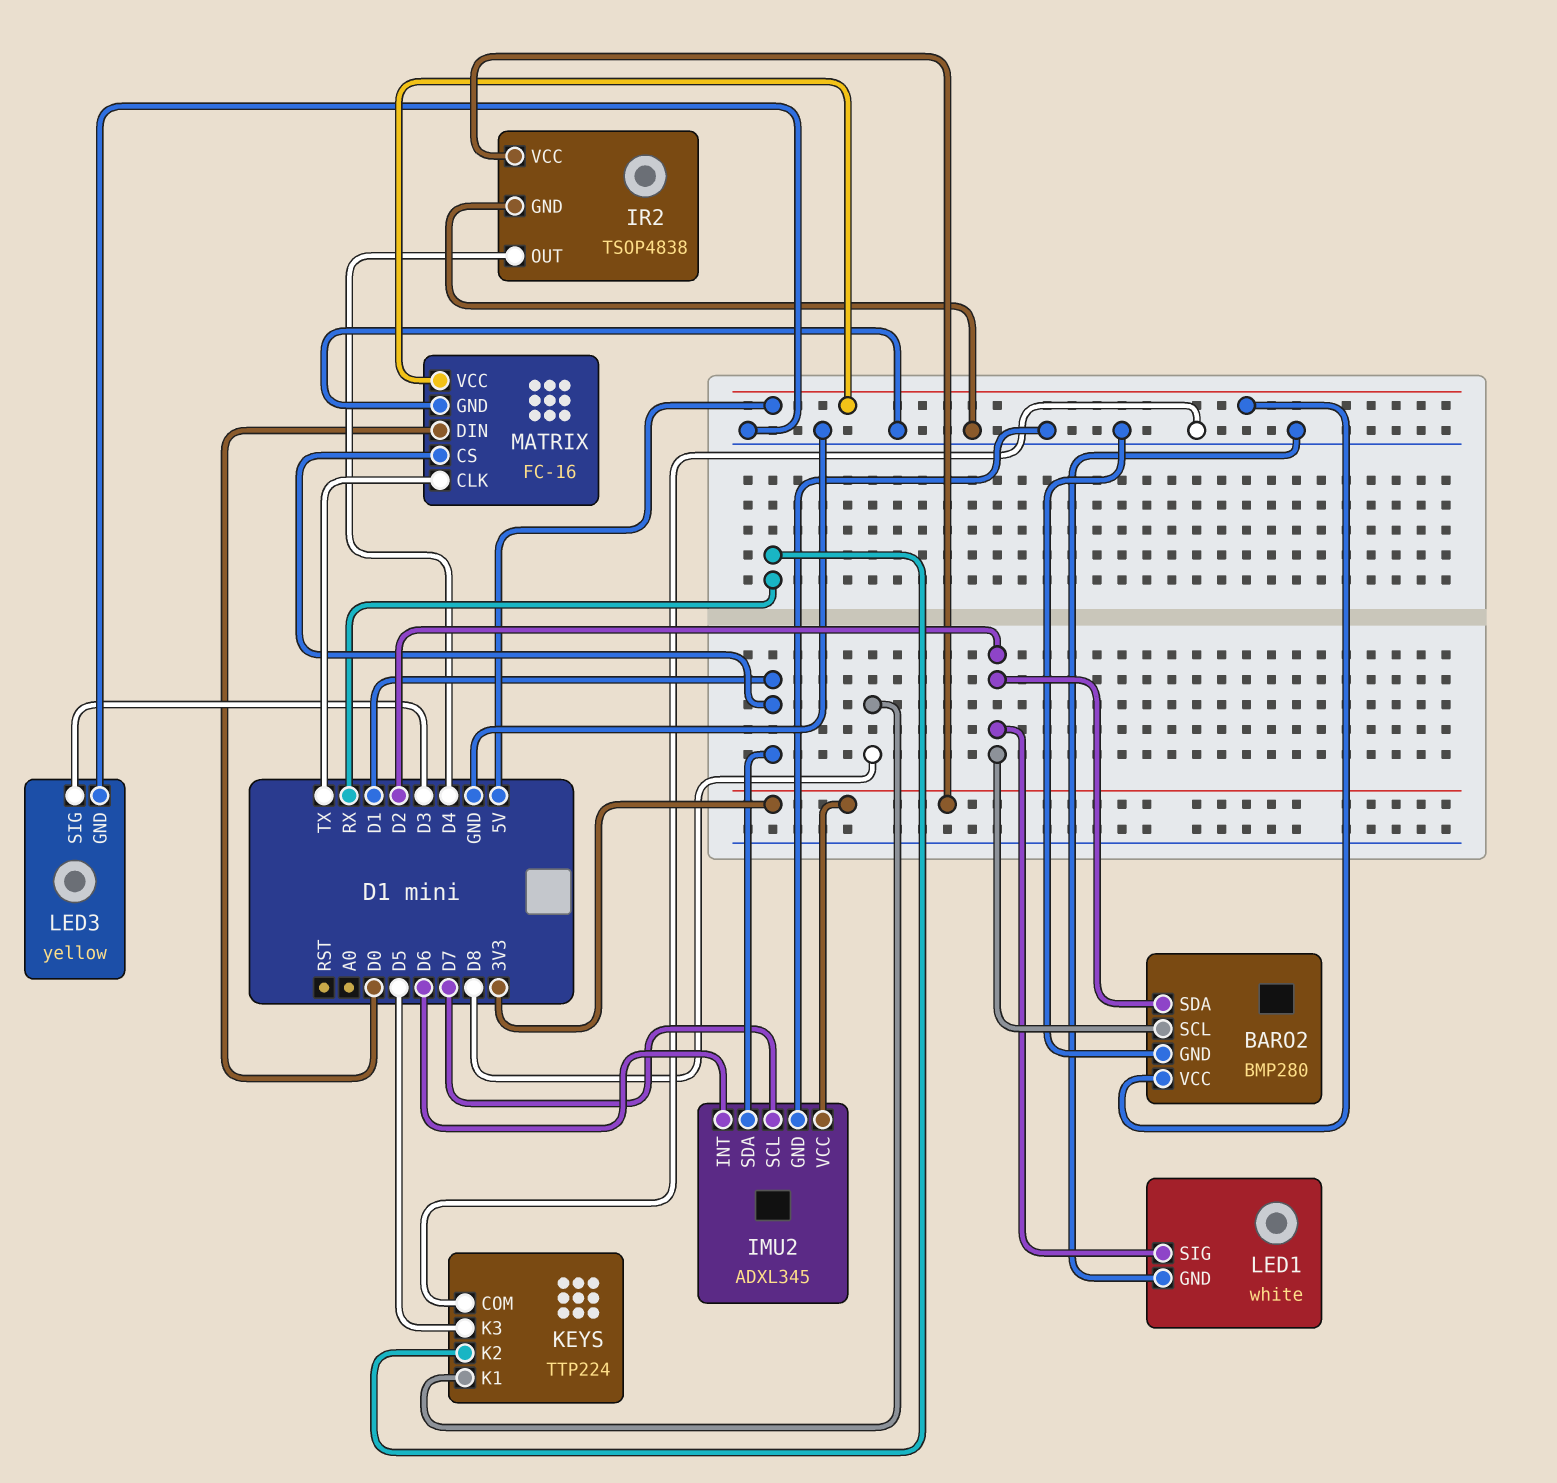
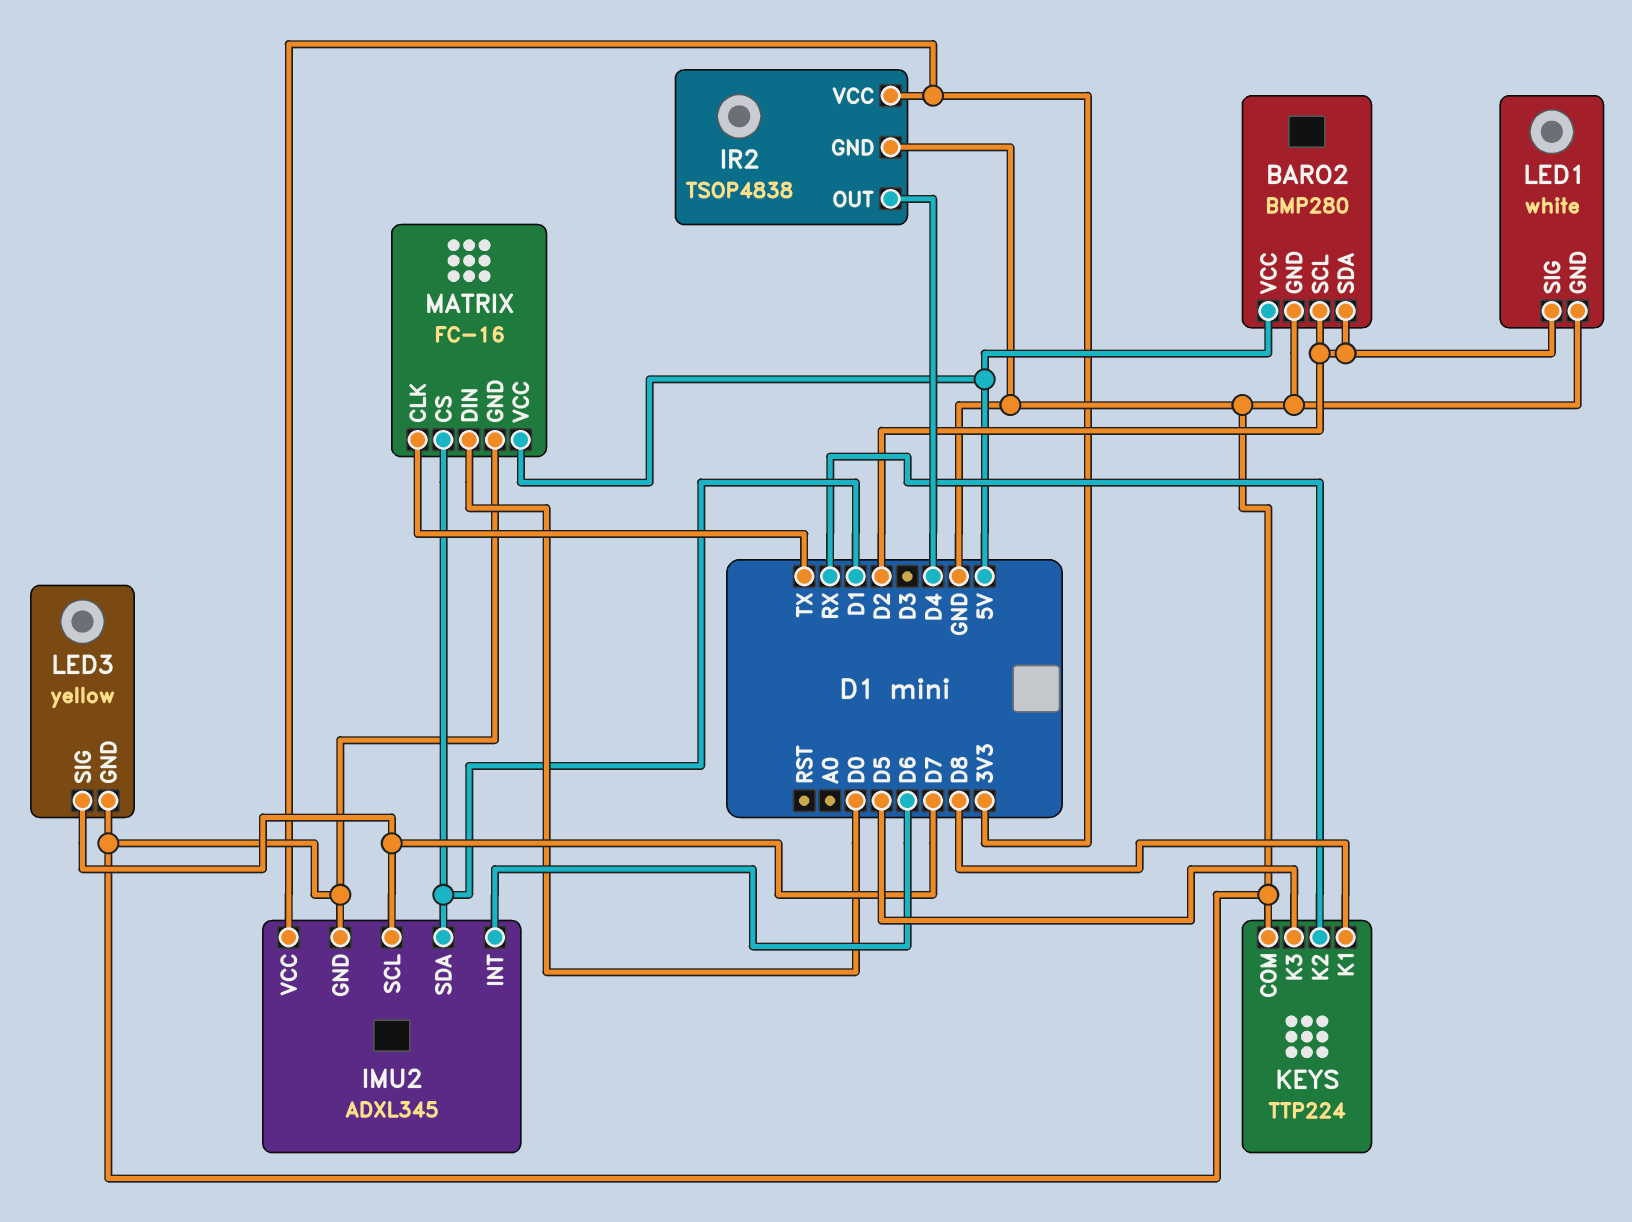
LED3 pin SIG: D3 -> D7

